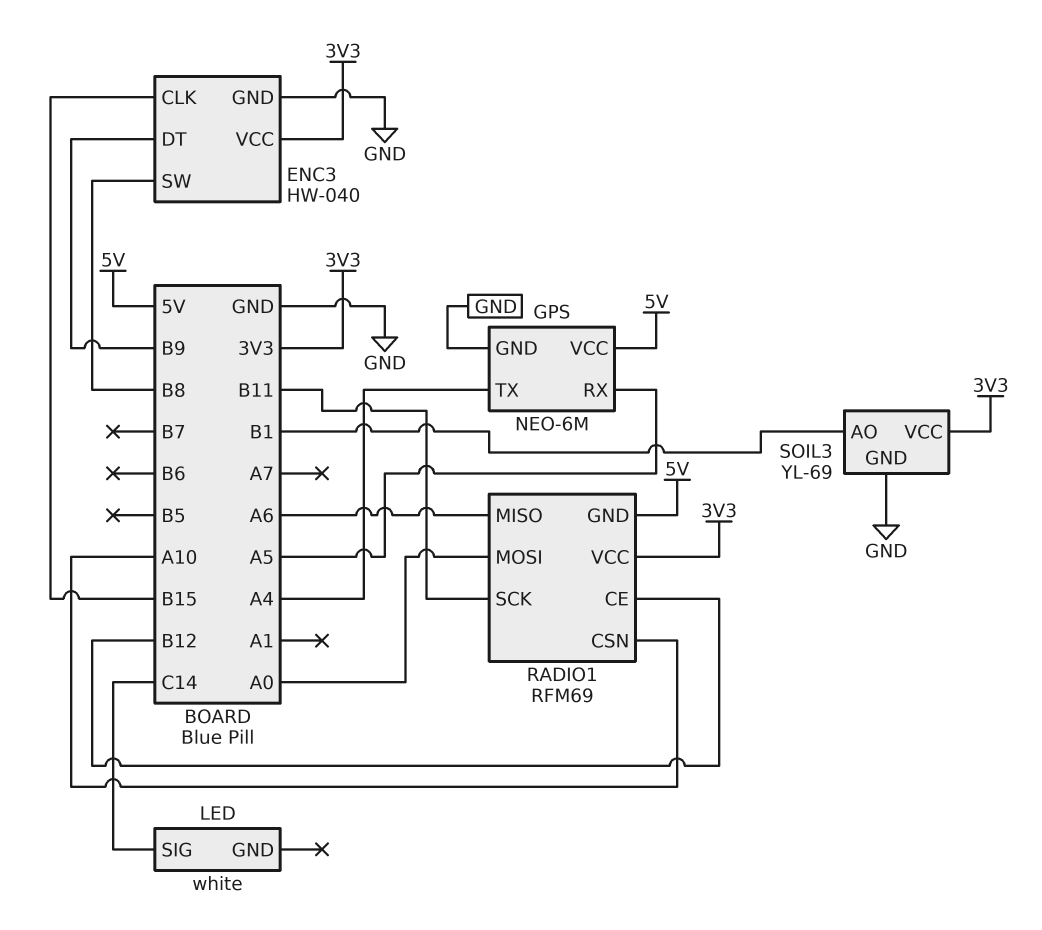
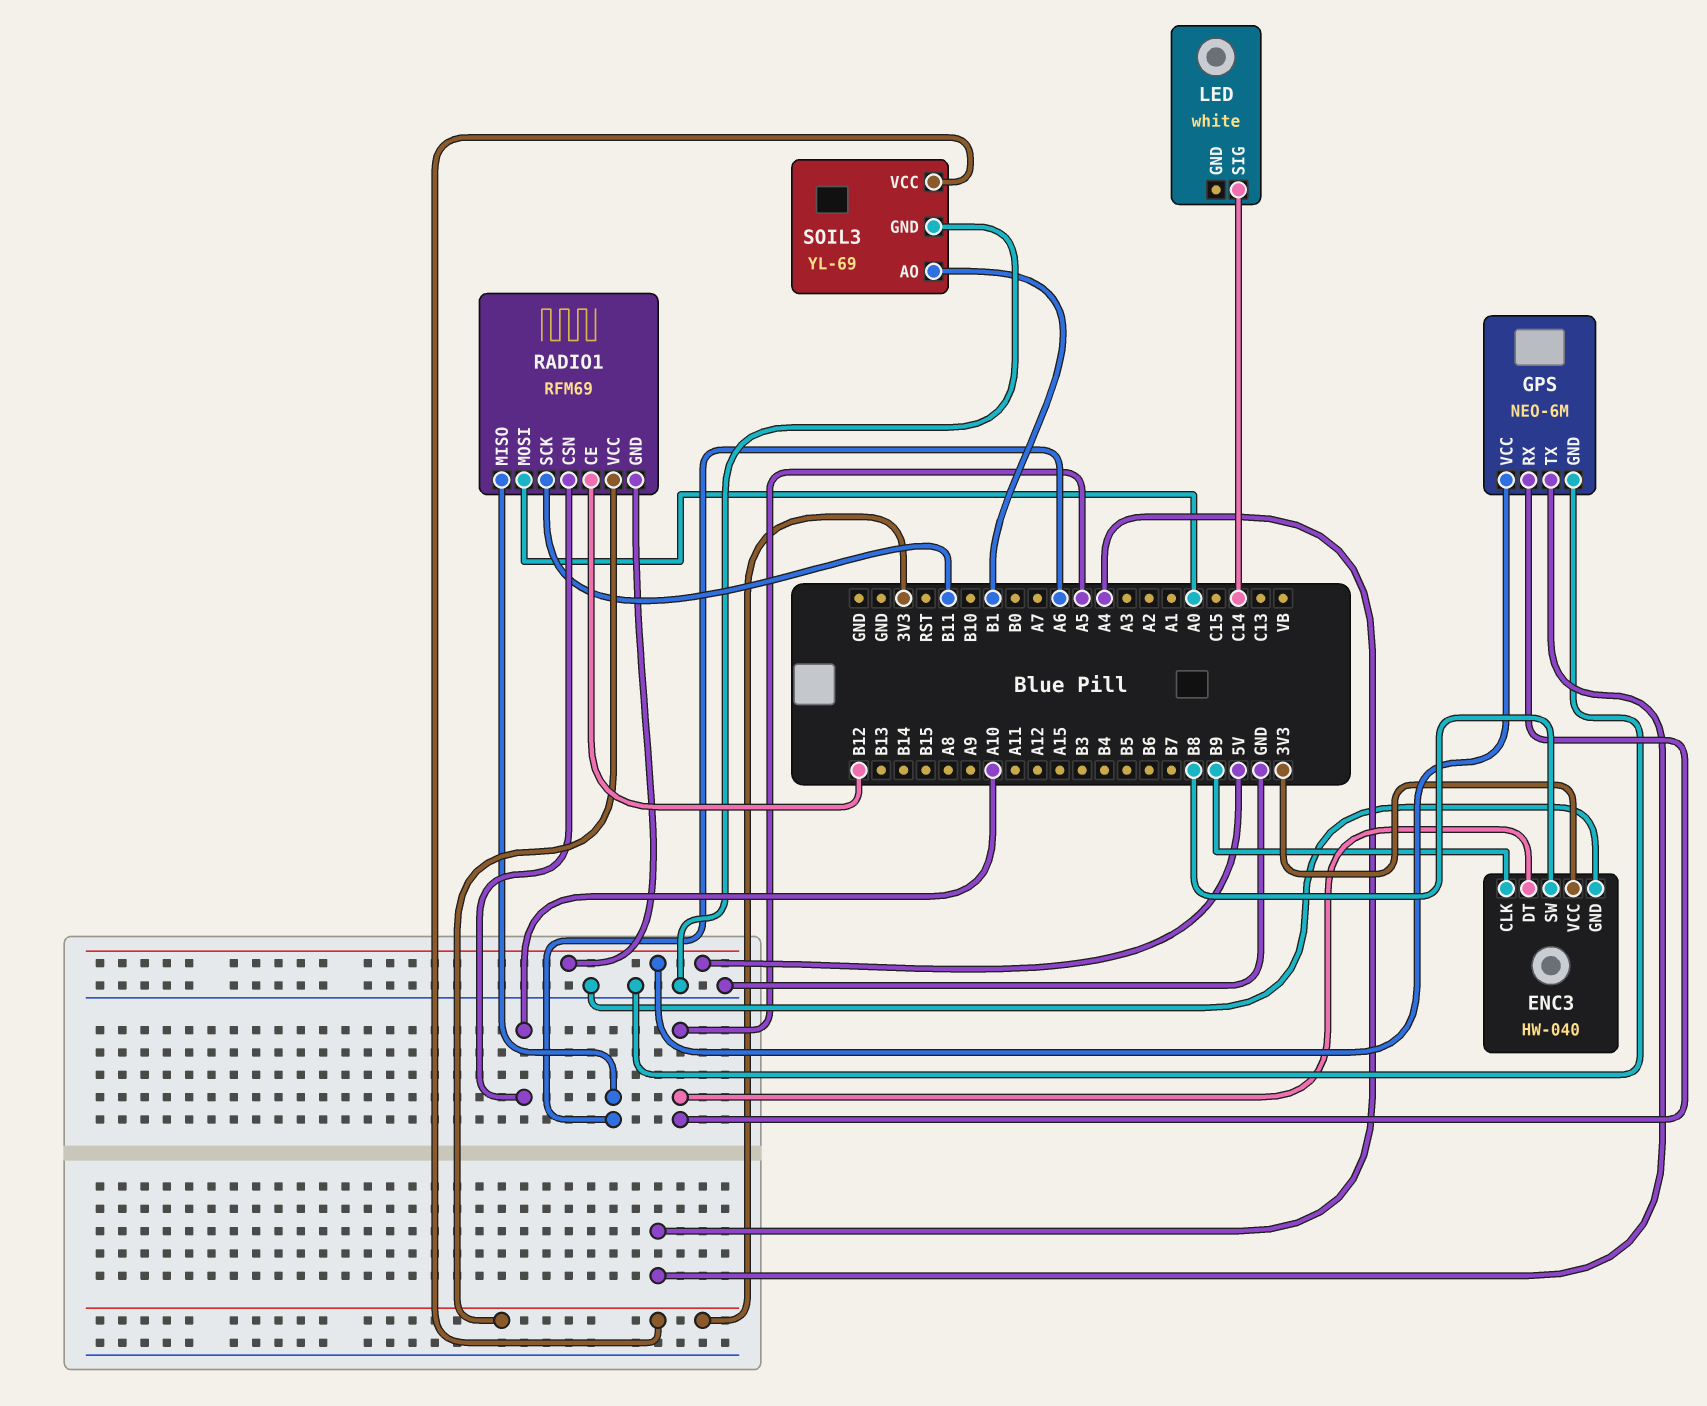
ENC3 pin CLK: B15 -> B9
ENC3 pin DT: B9 -> A5

